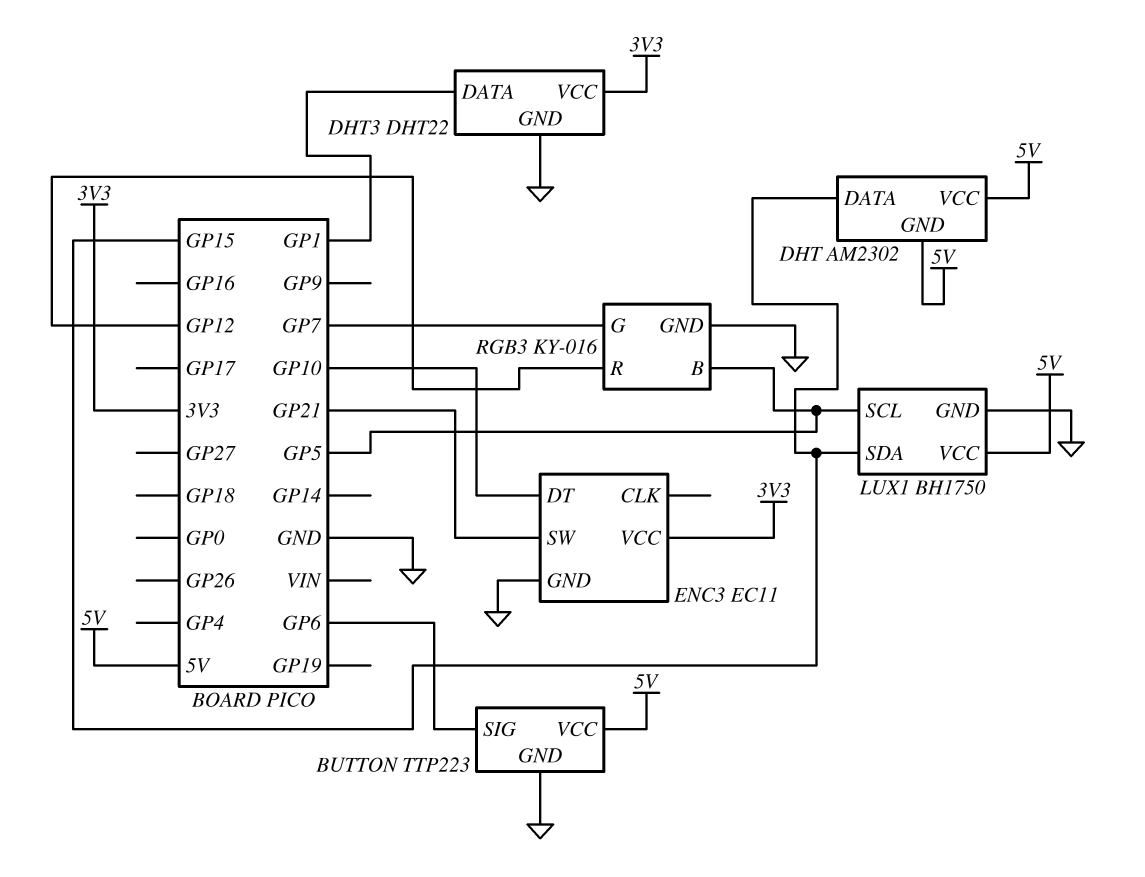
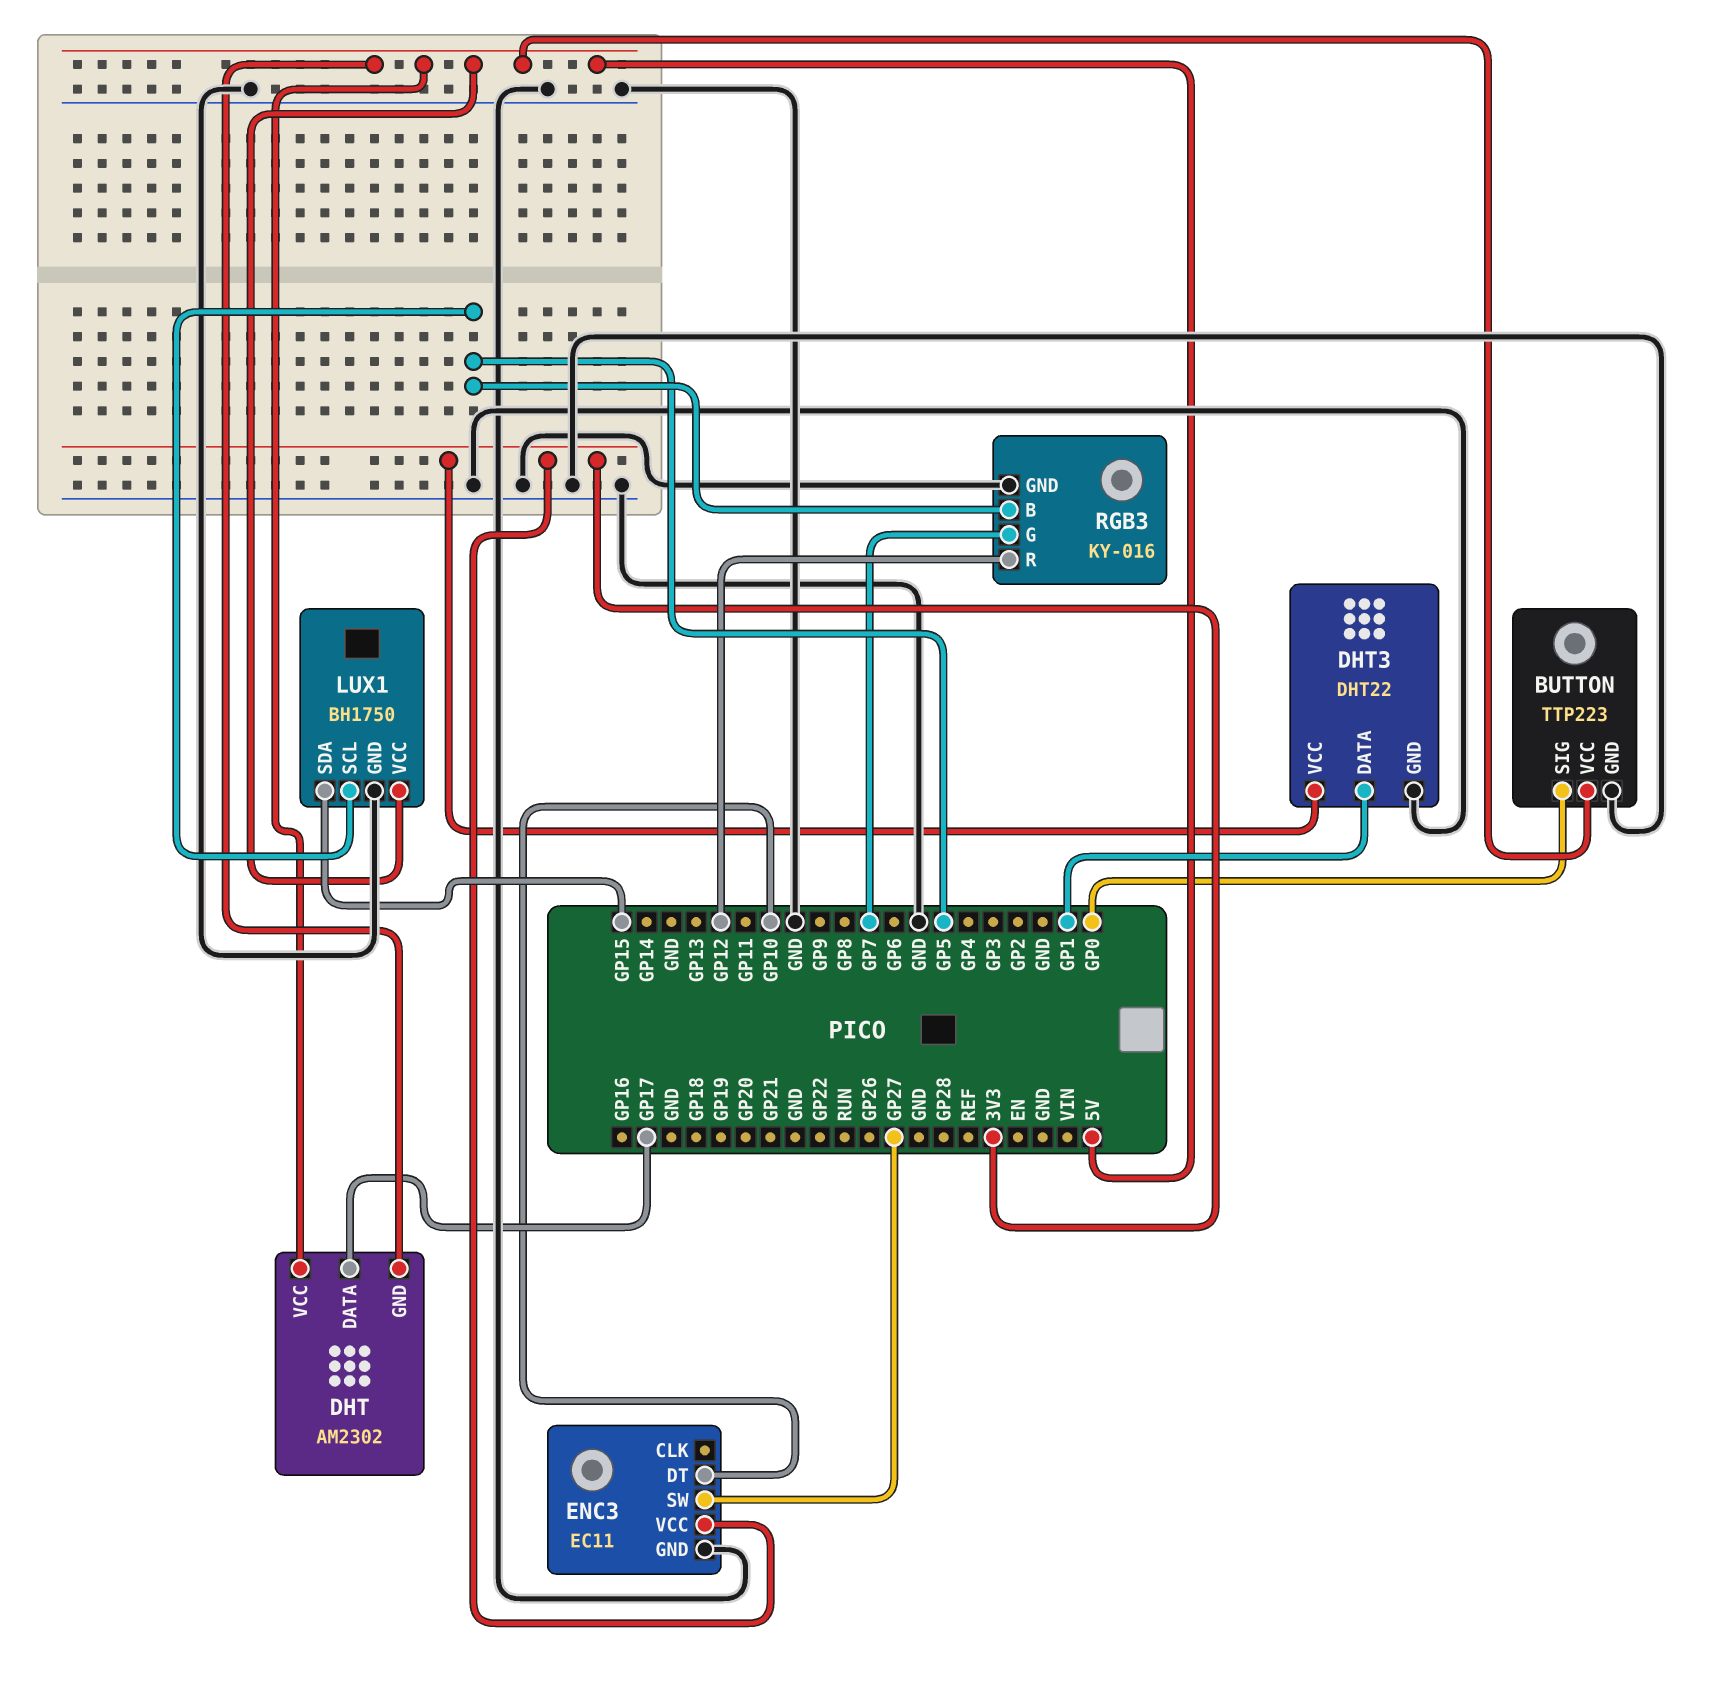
BUTTON pin SIG: GP6 -> GP0
DHT pin DATA: GP15 -> GP17
ENC3 pin SW: GP21 -> GP27

